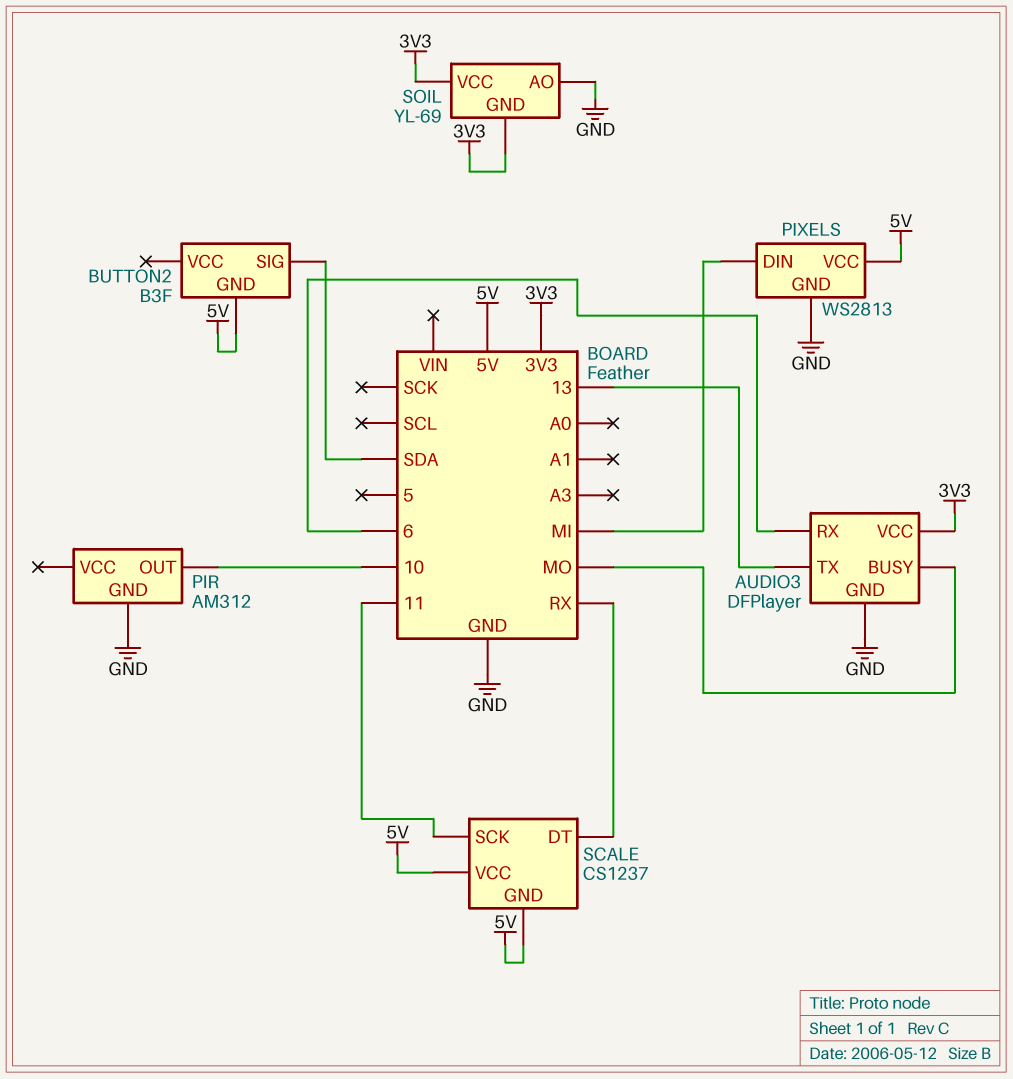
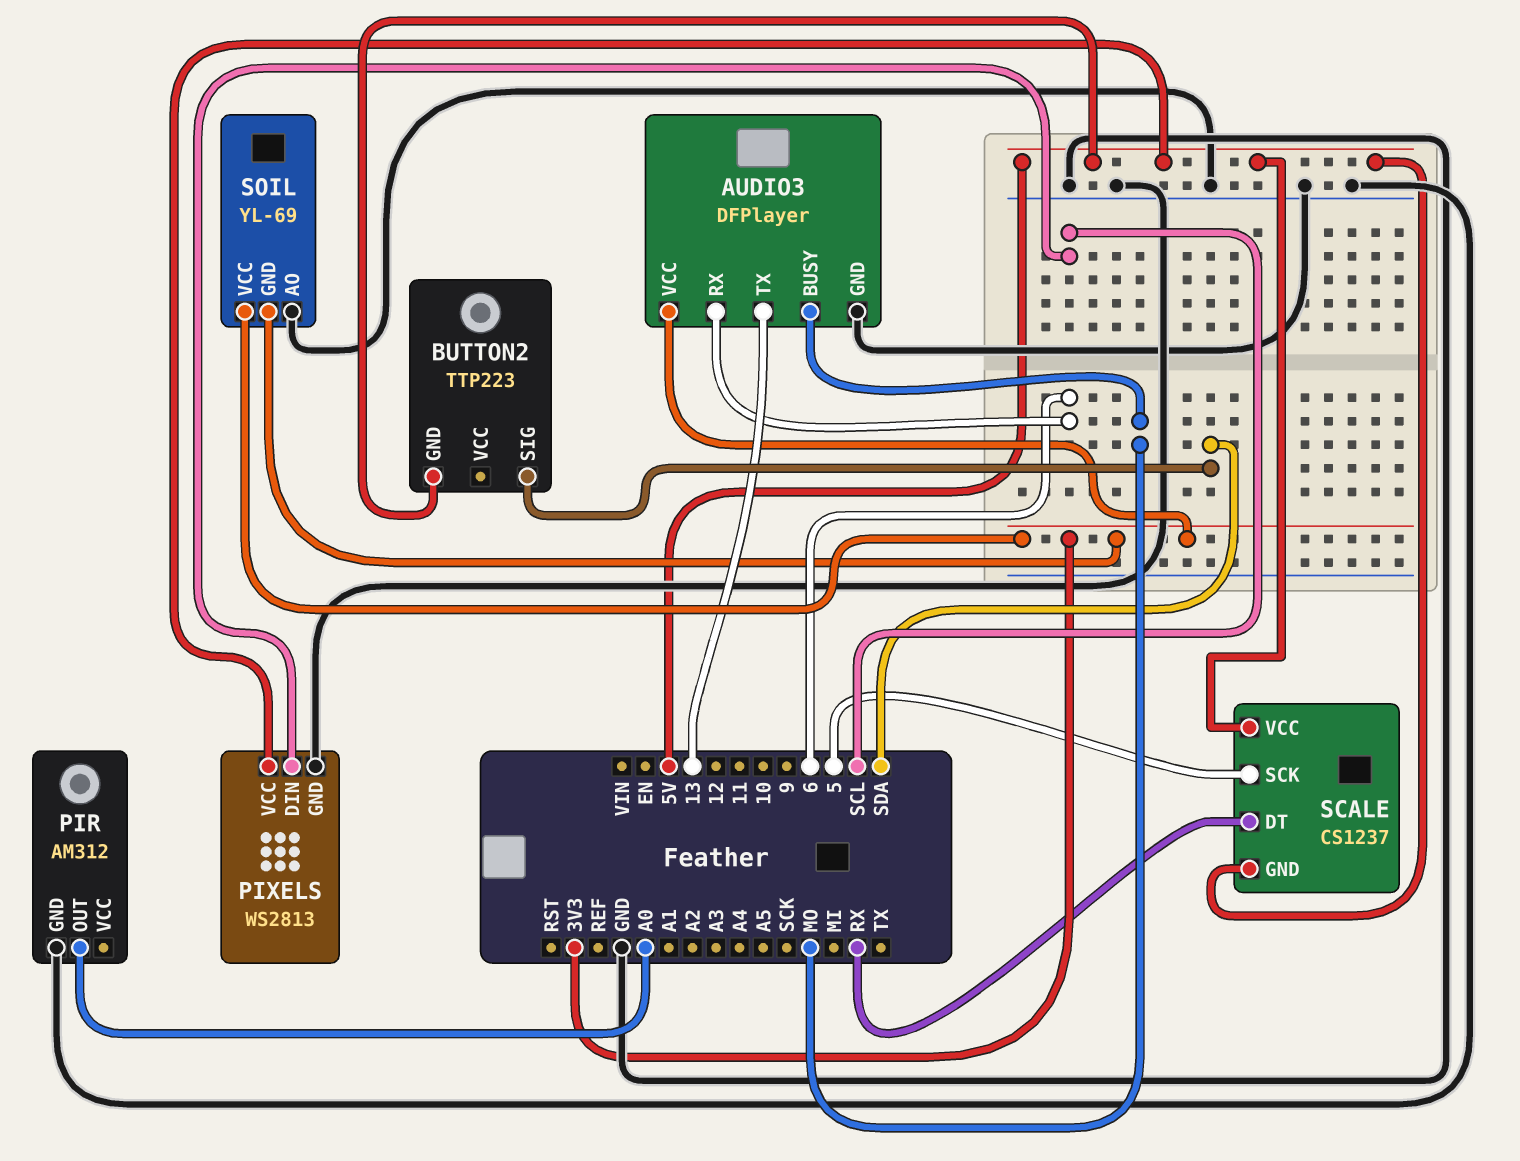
BUTTON2: B3F -> TTP223
PIR pin OUT: 10 -> A0
PIXELS pin DIN: MI -> SCL
SCALE pin SCK: 11 -> 5

